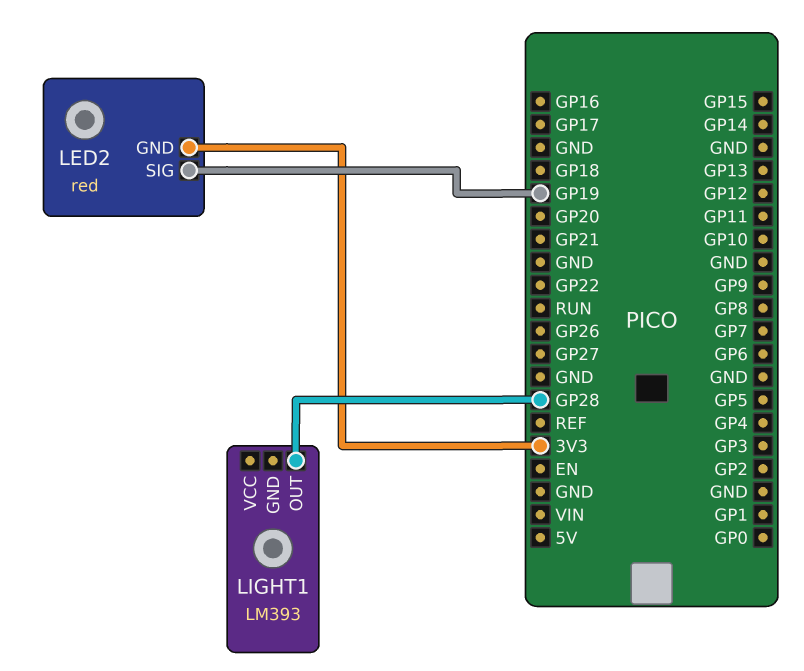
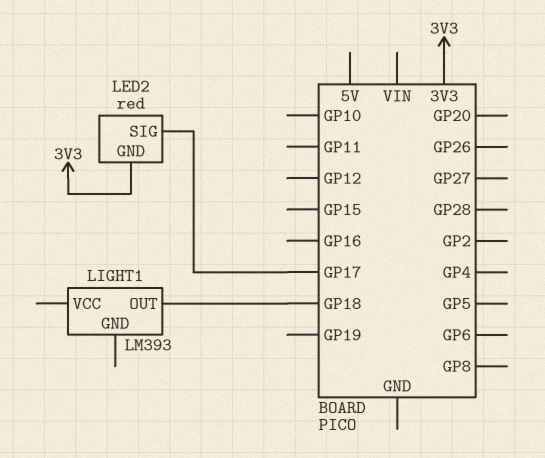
LED2 pin SIG: GP19 -> GP17
LIGHT1 pin OUT: GP28 -> GP18

